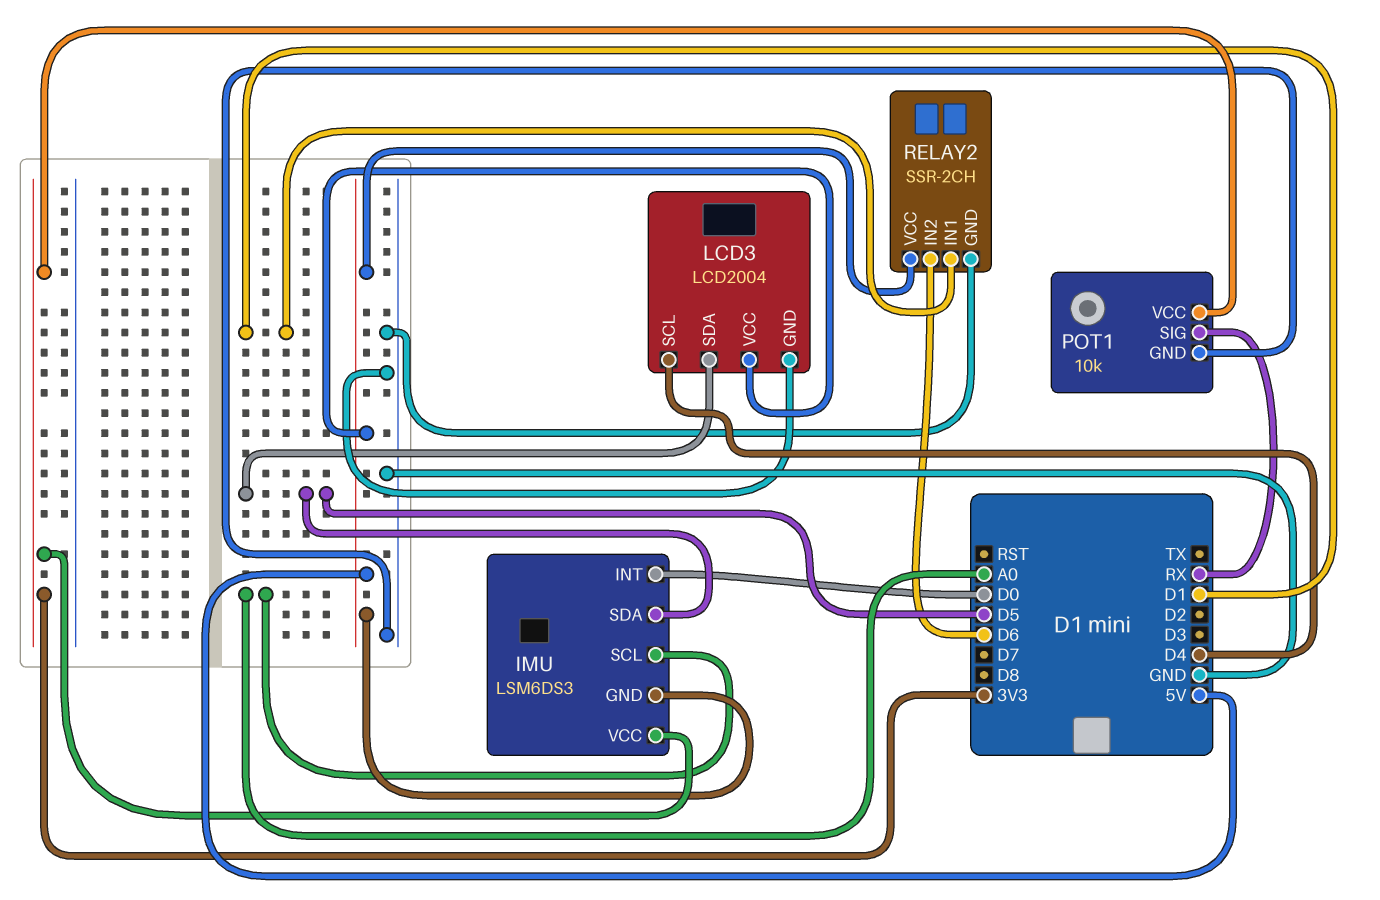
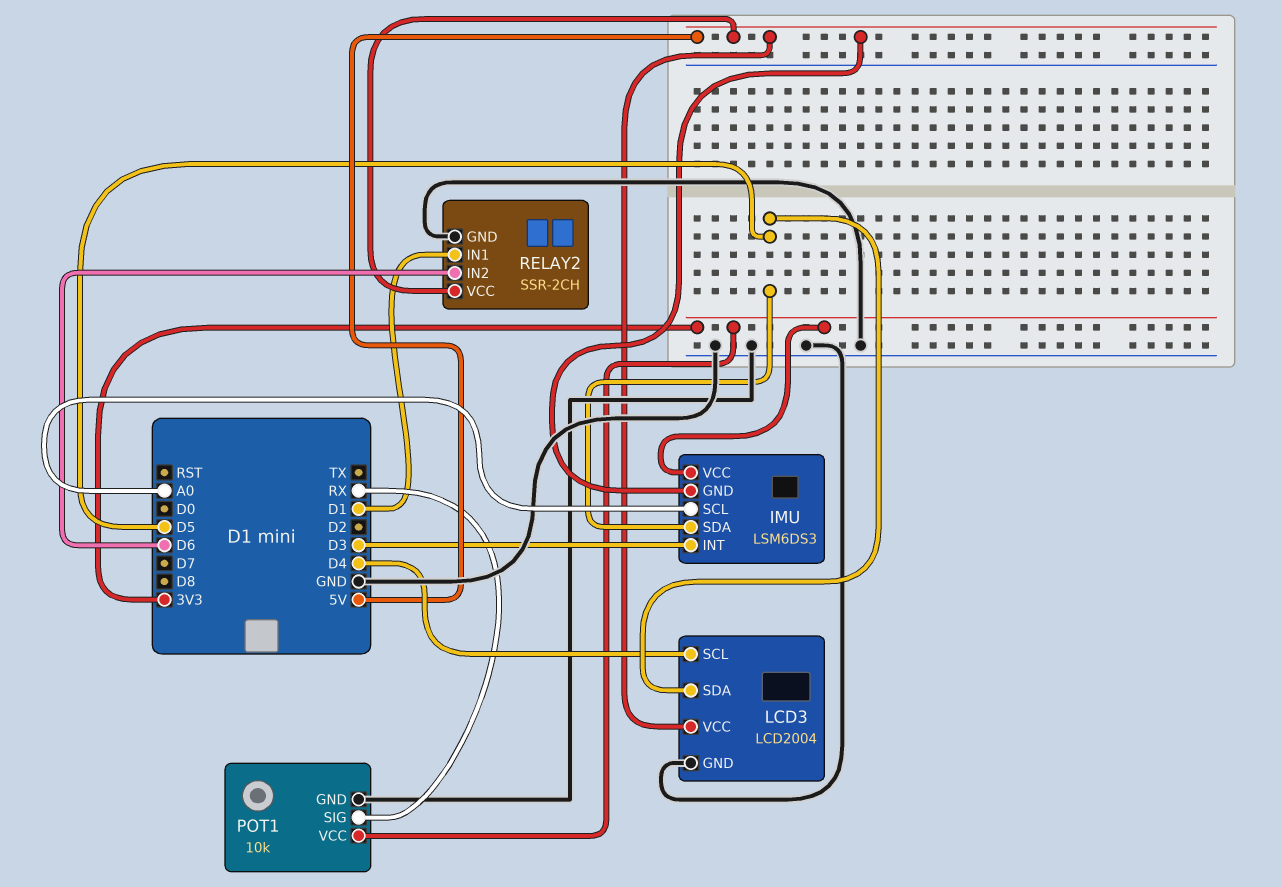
IMU pin INT: D0 -> D3

